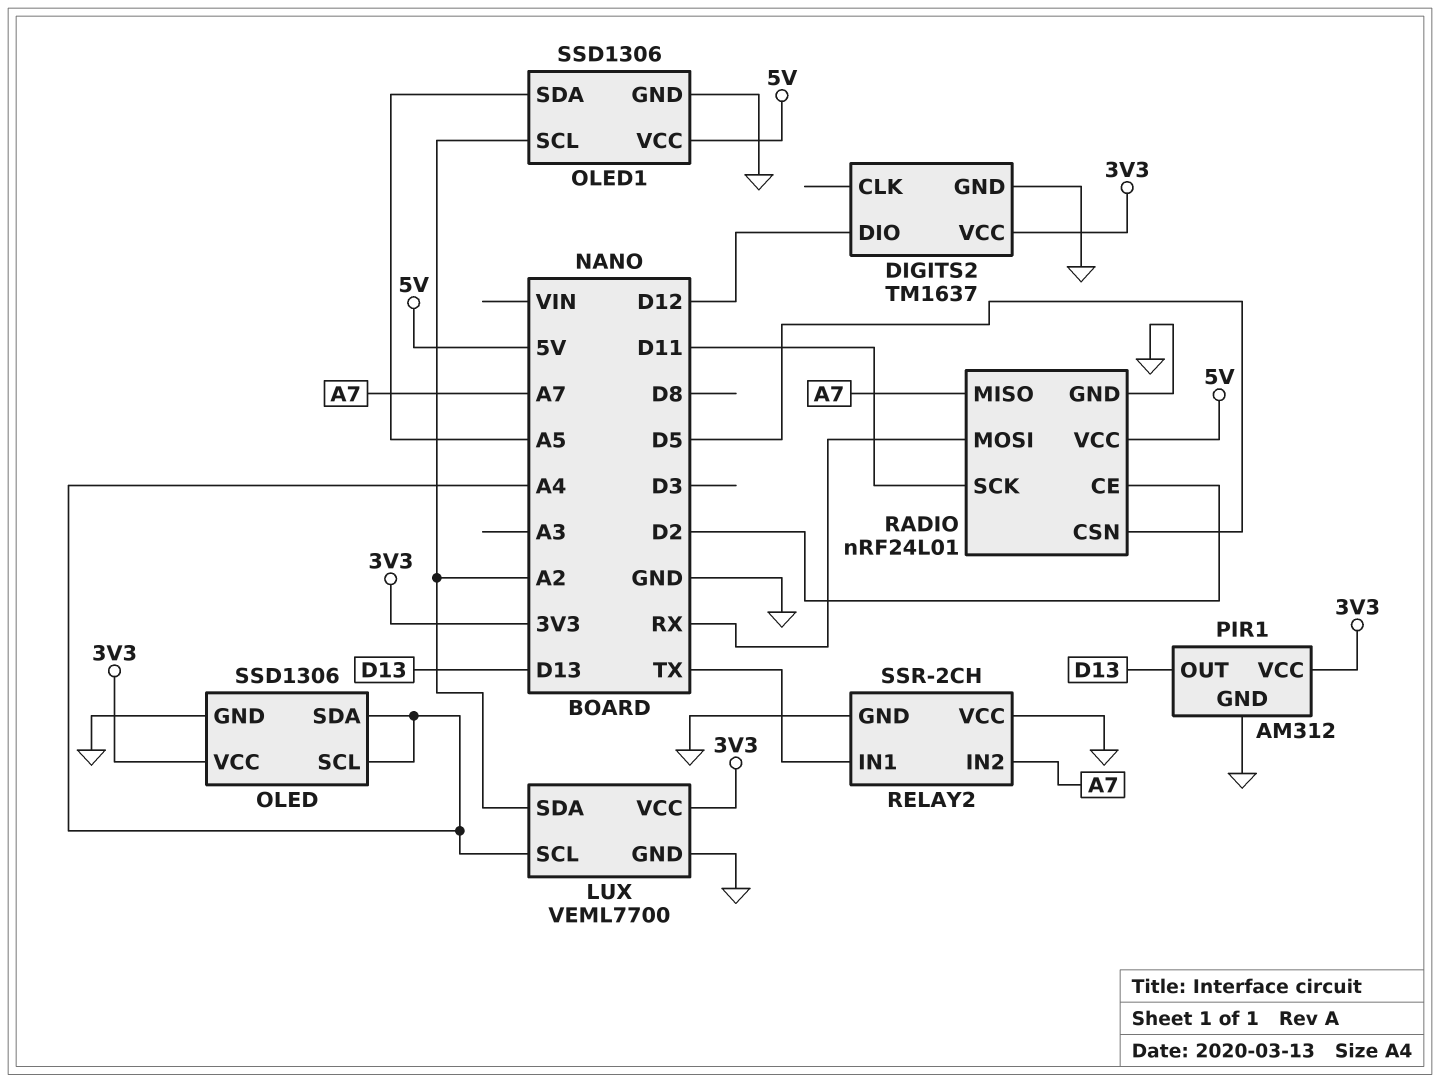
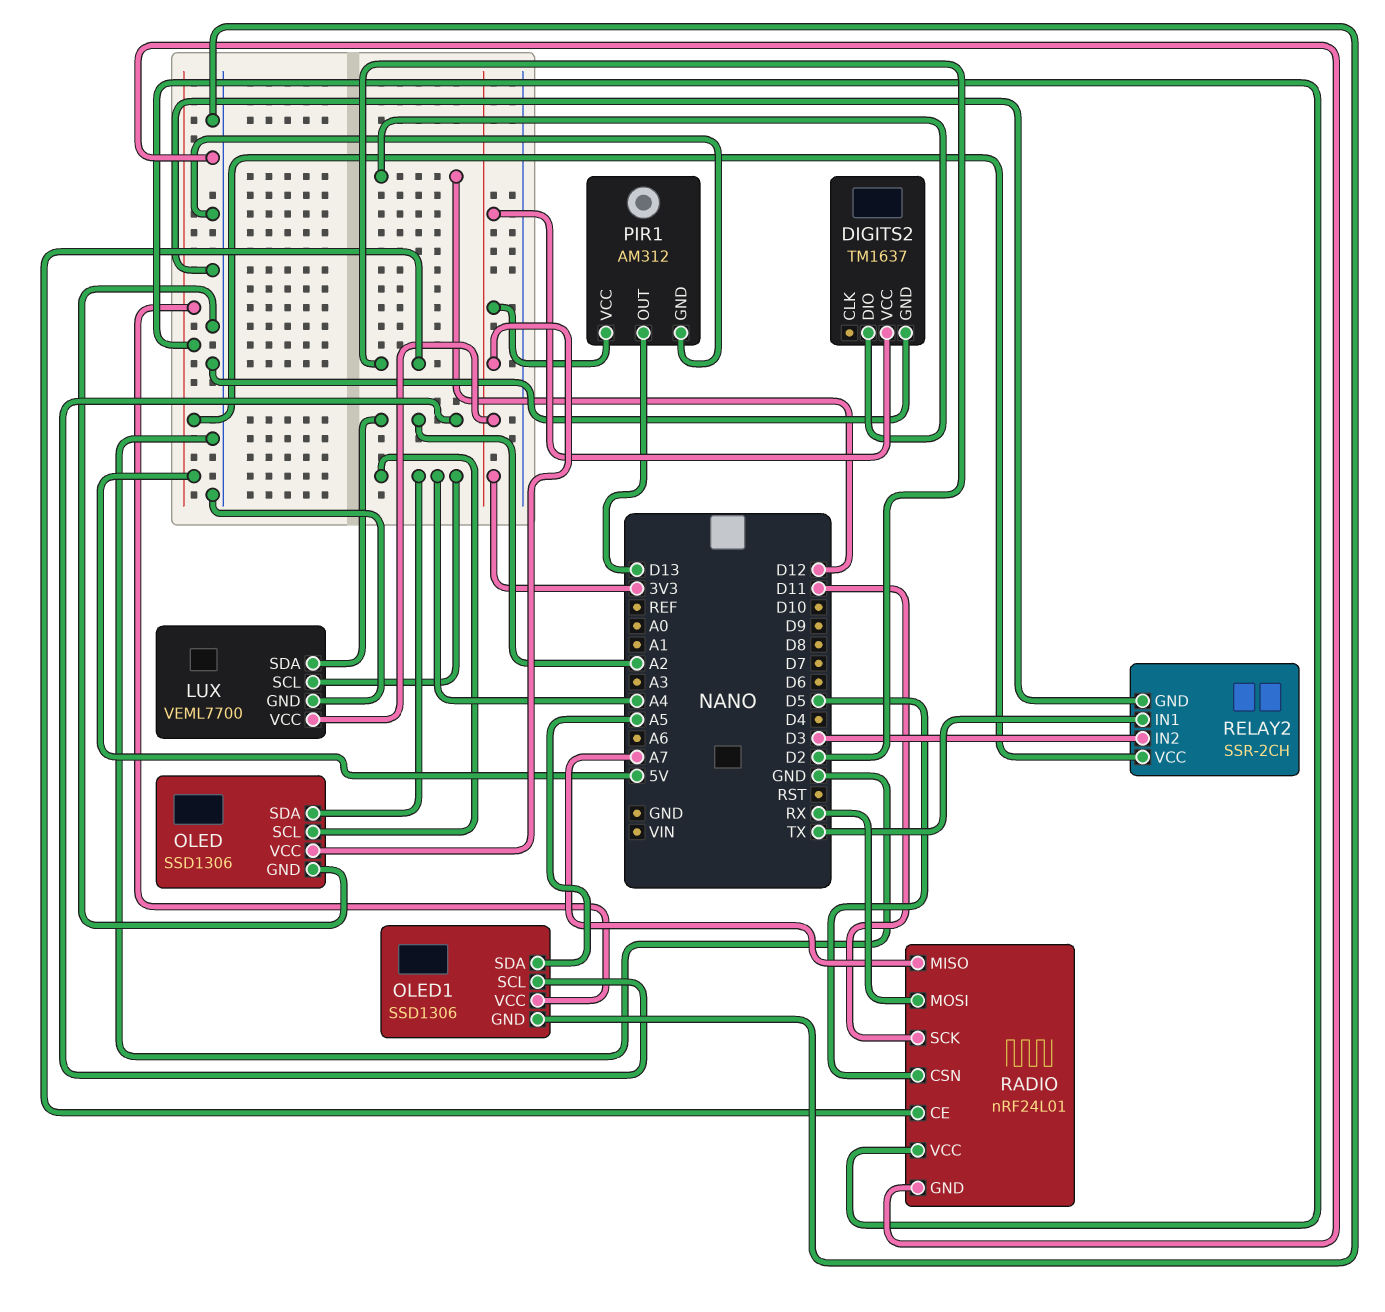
RELAY2 pin IN2: A7 -> D3
RELAY2 pin VCC: GND -> 5V

